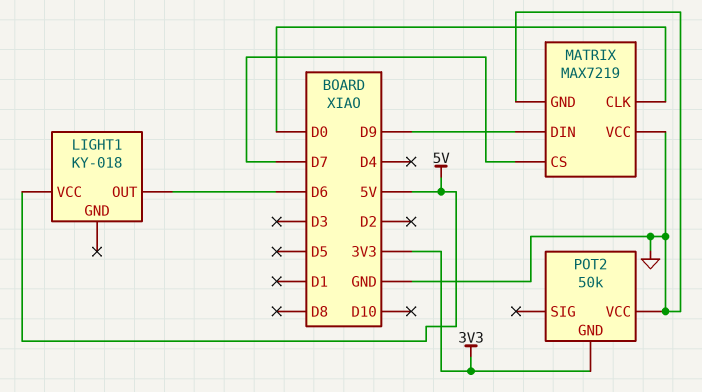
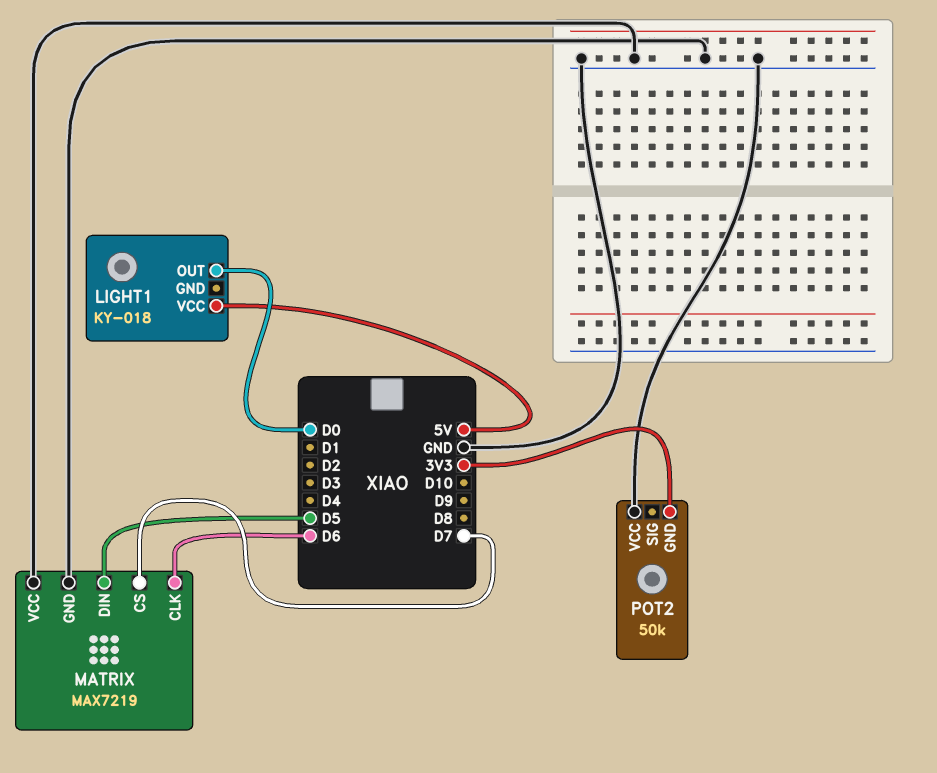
LIGHT1 pin OUT: D6 -> D0
MATRIX pin CLK: D0 -> D6
MATRIX pin DIN: D9 -> D5

